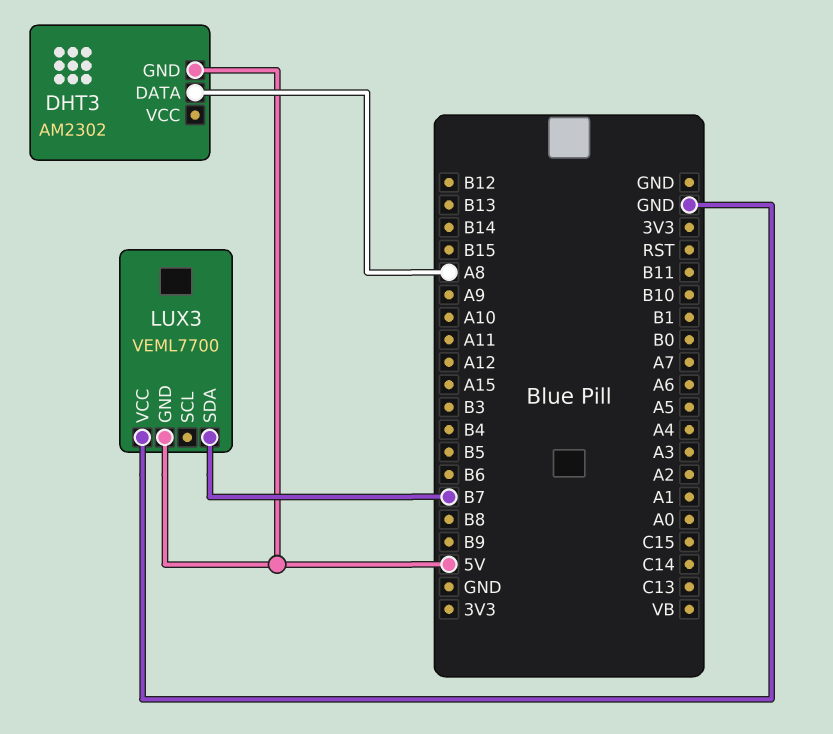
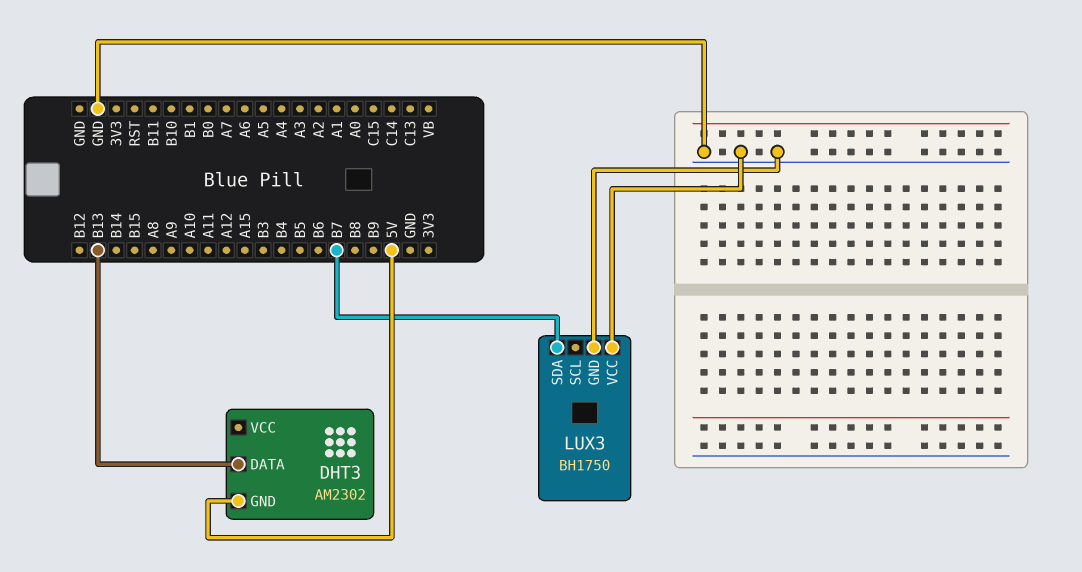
DHT3 pin DATA: A8 -> B13
LUX3: VEML7700 -> BH1750
LUX3 pin GND: 5V -> GND

